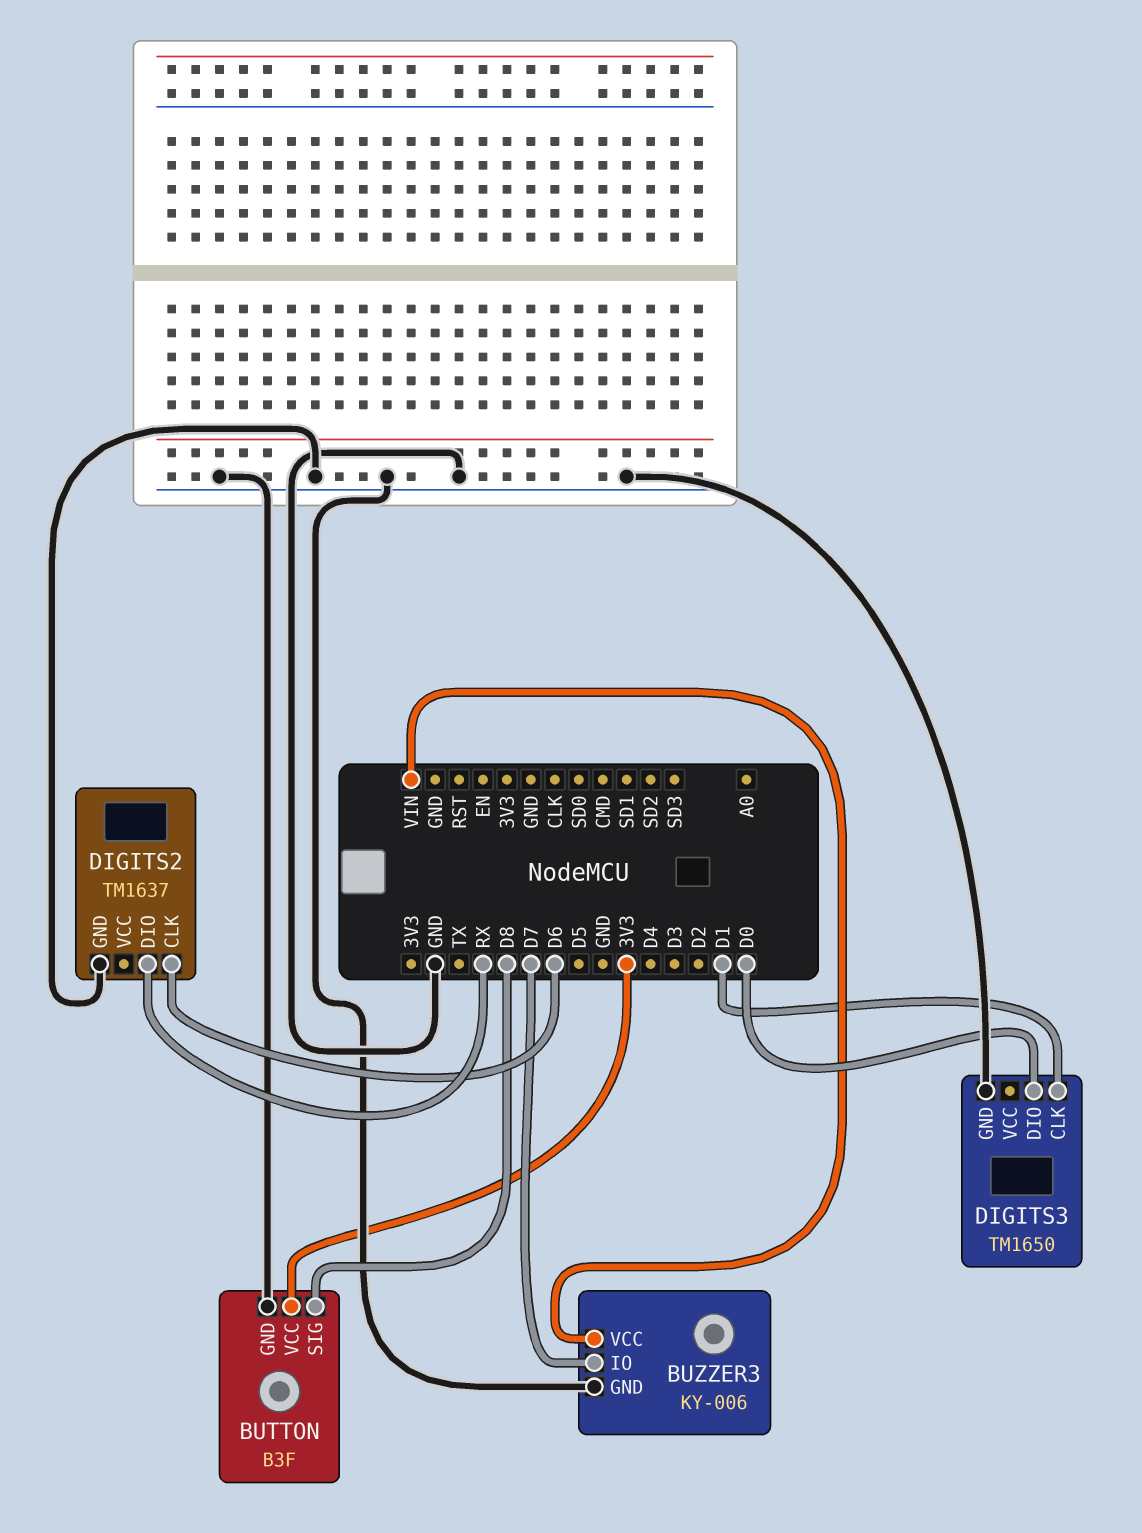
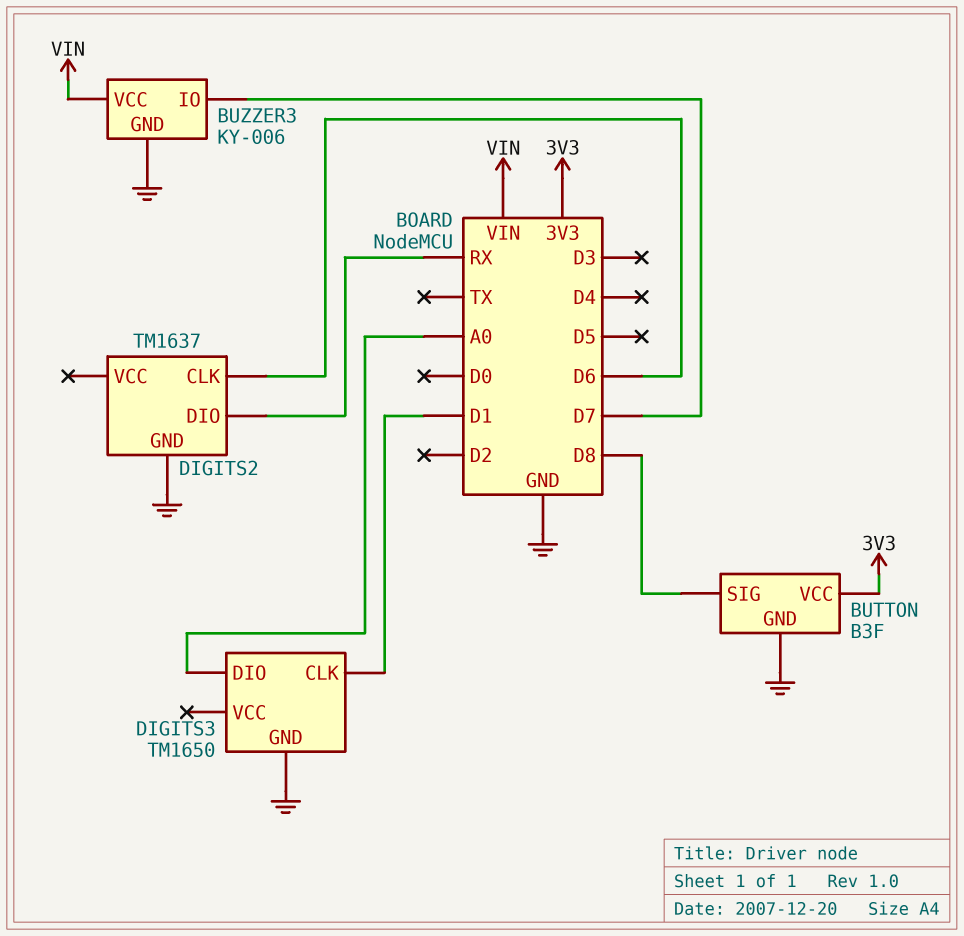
DIGITS3 pin DIO: D0 -> A0

